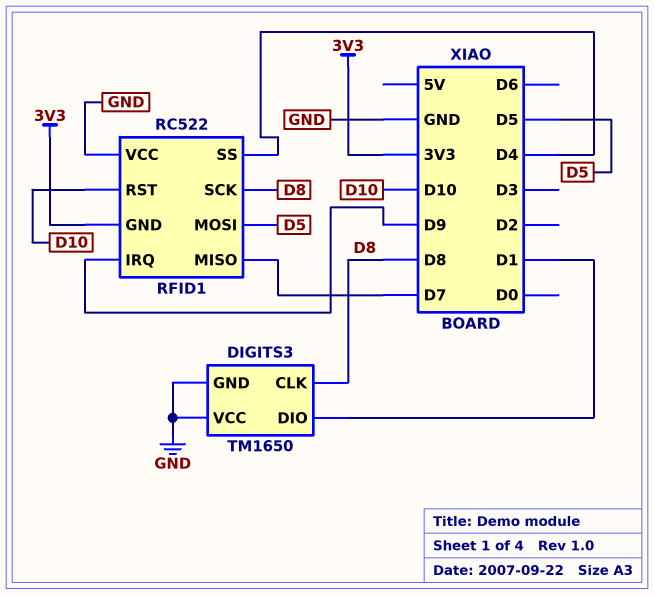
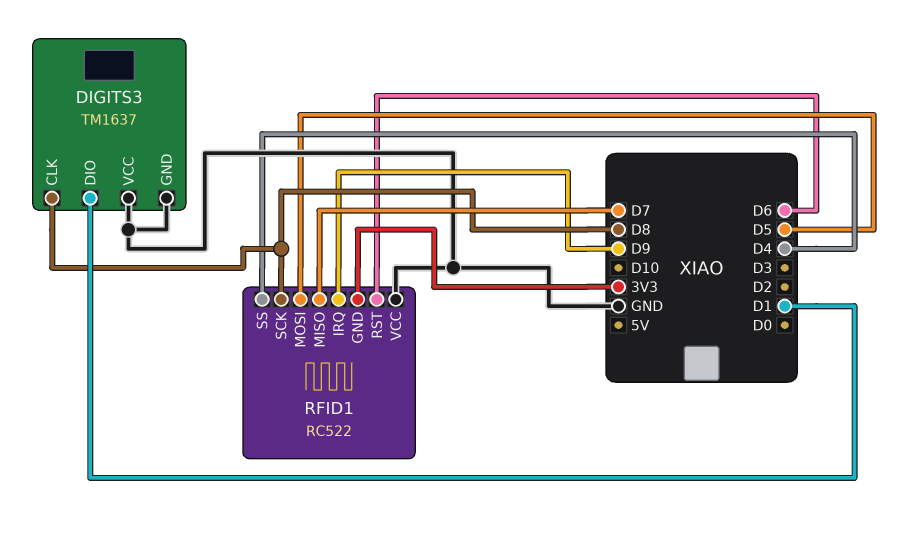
DIGITS3: TM1650 -> TM1637
RFID1 pin RST: D10 -> D6

